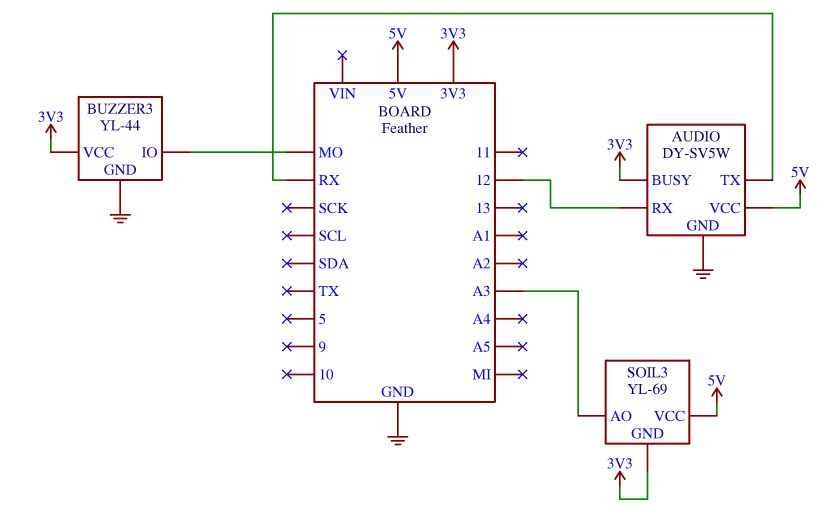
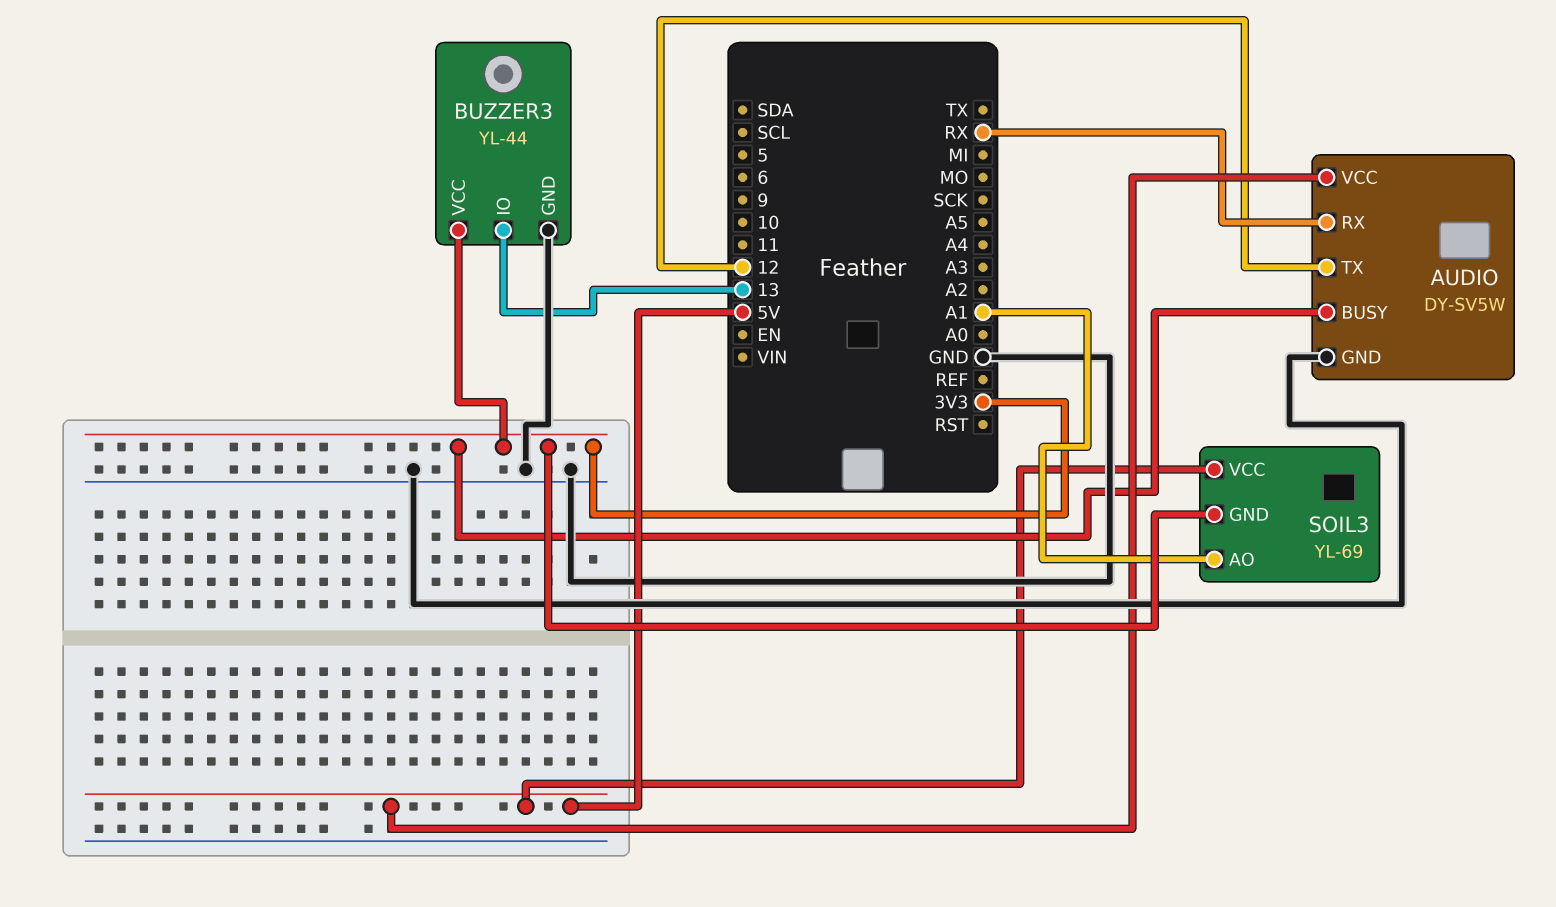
AUDIO pin RX: 12 -> RX
AUDIO pin TX: RX -> 12
BUZZER3 pin IO: MO -> 13
SOIL3 pin AO: A3 -> A1

